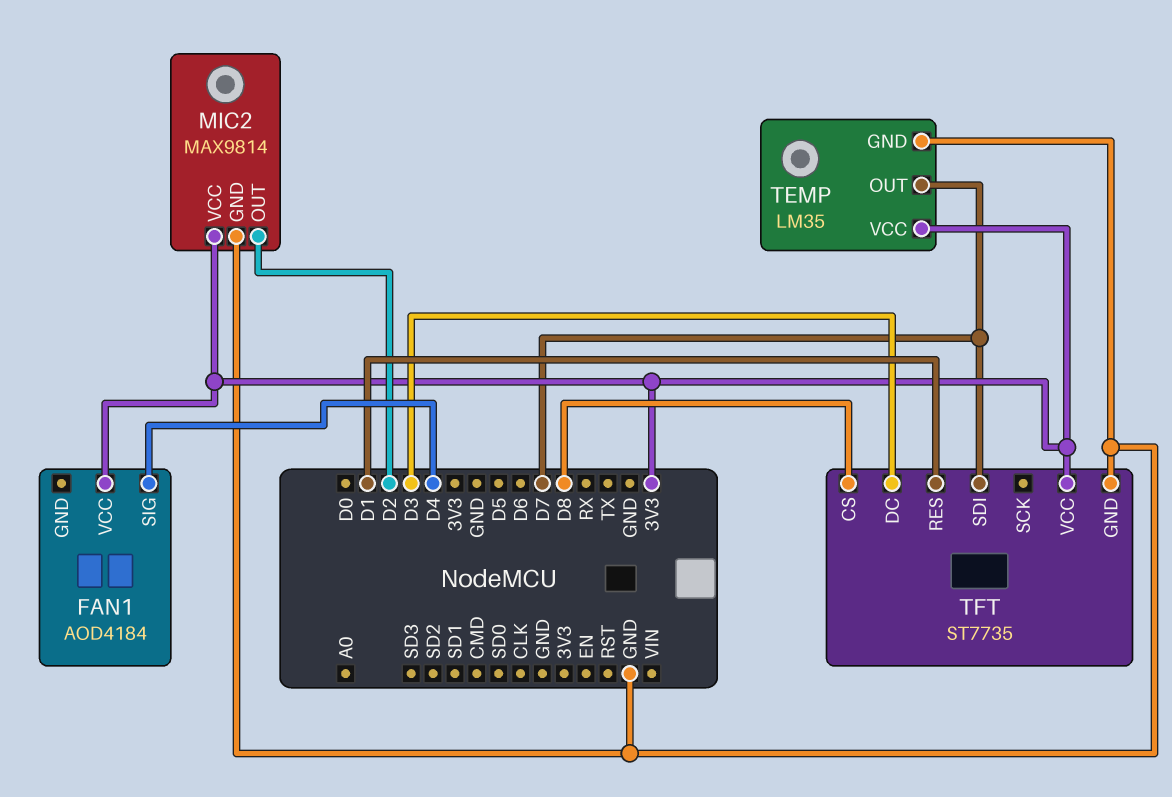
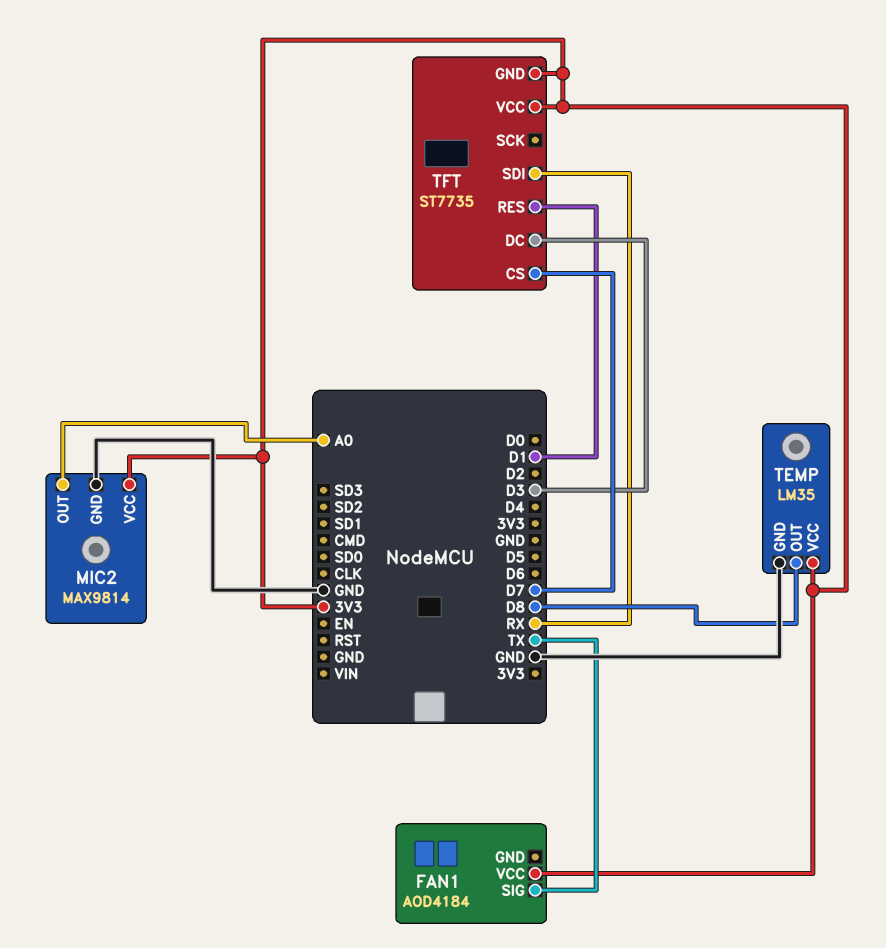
FAN1 pin SIG: D4 -> TX
MIC2 pin OUT: D2 -> A0
TEMP pin OUT: D7 -> D8
TFT pin CS: D8 -> D7
TFT pin GND: GND -> 3V3
TFT pin SDI: D7 -> RX

